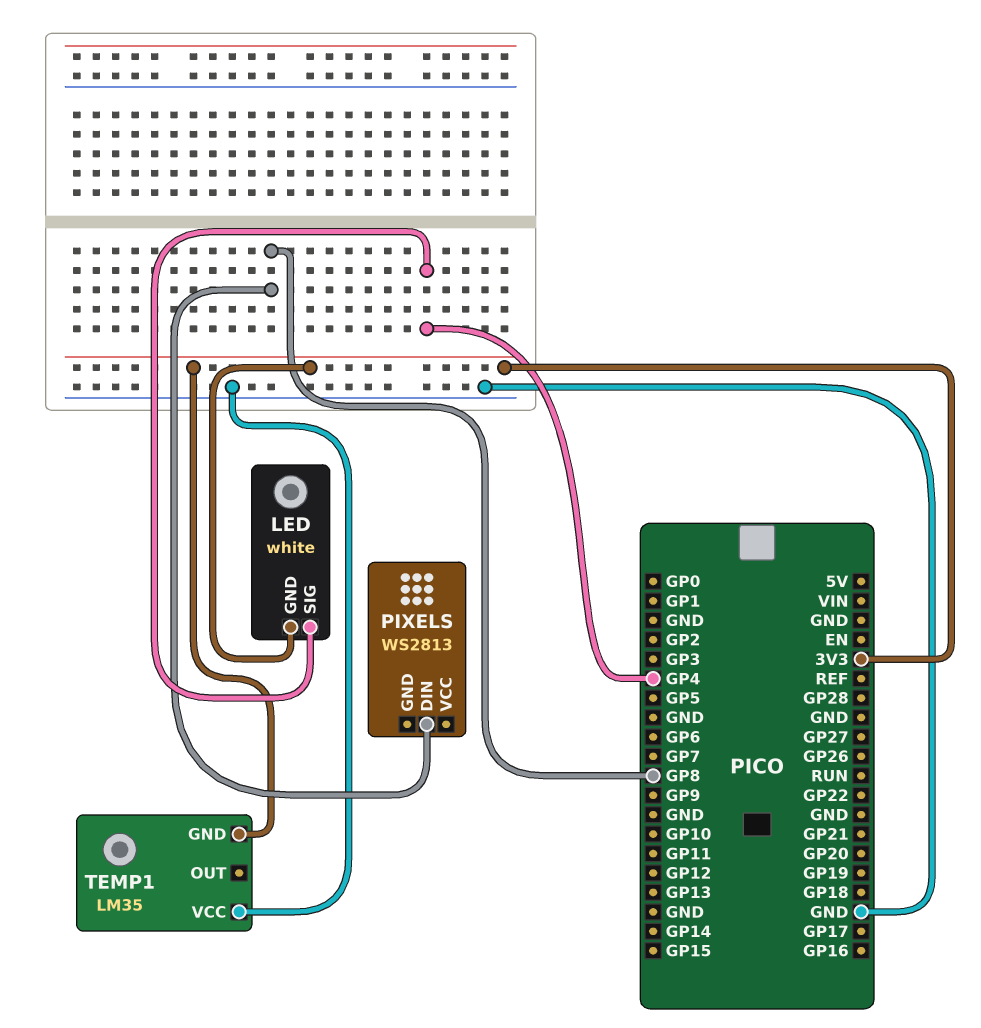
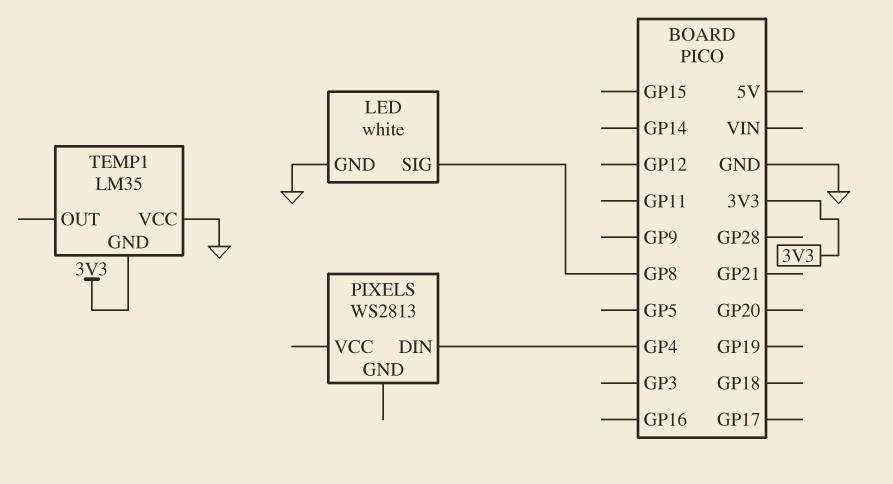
LED pin GND: 3V3 -> GND
LED pin SIG: GP4 -> GP8
PIXELS pin DIN: GP8 -> GP4

